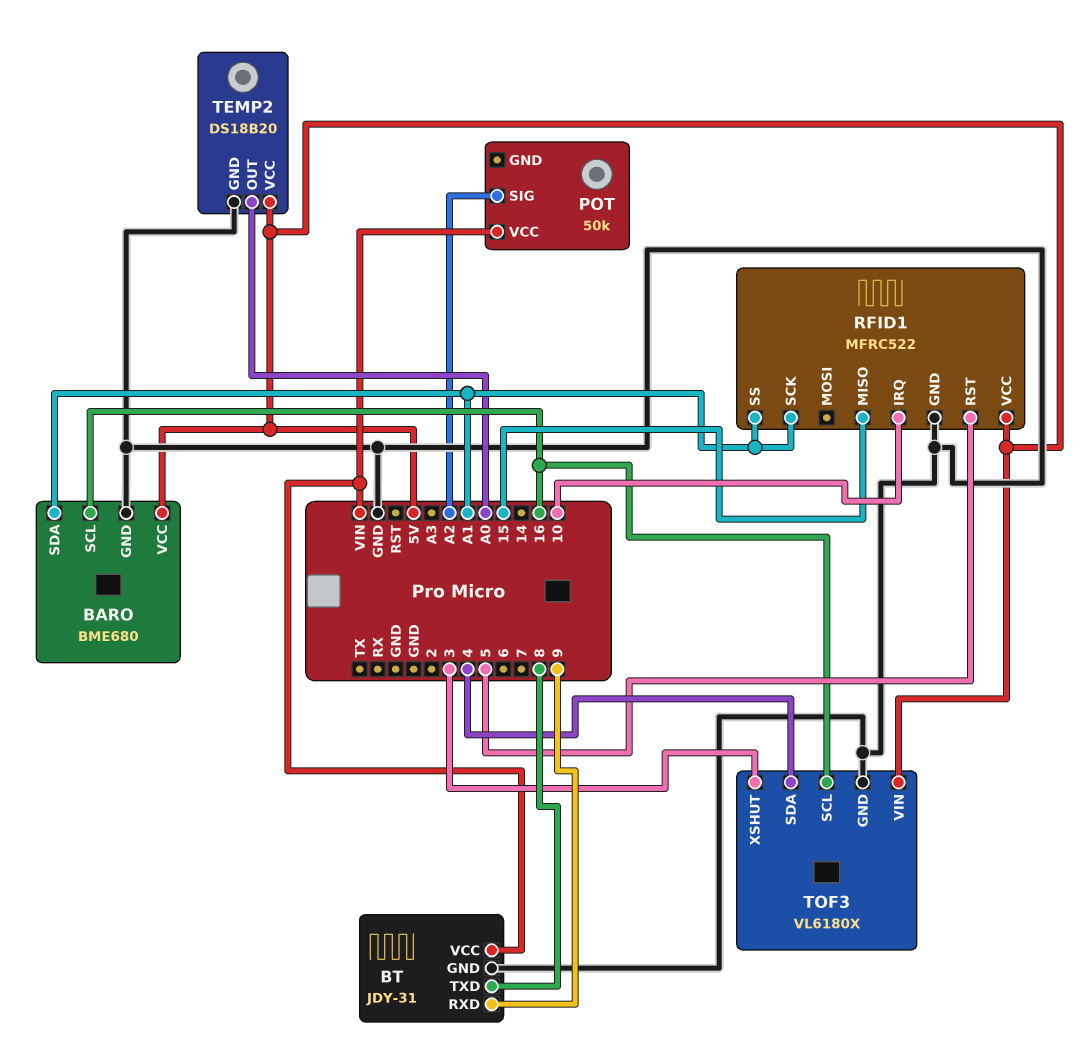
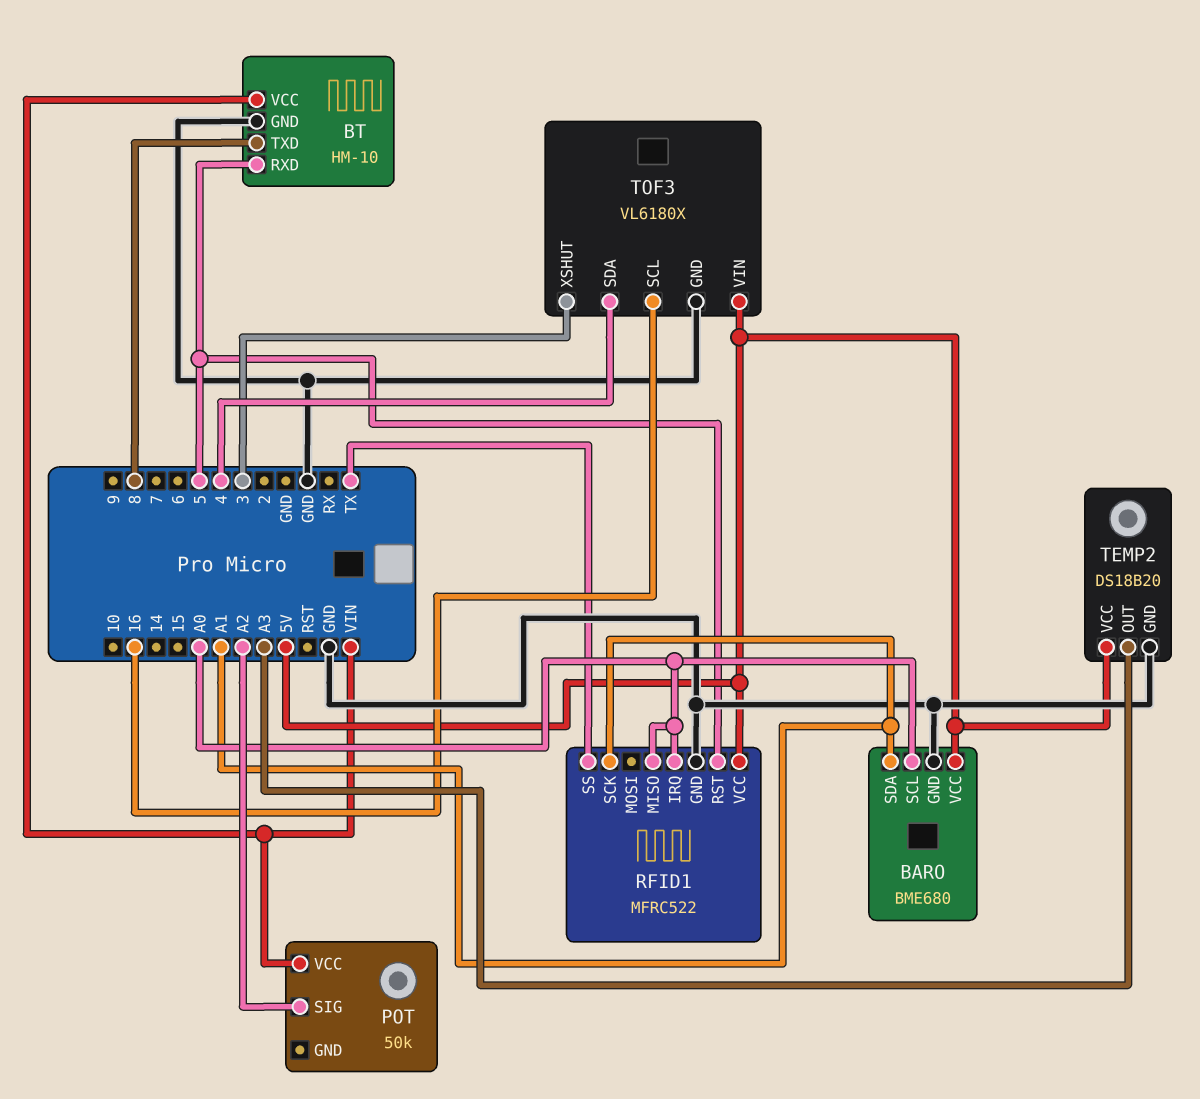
BARO pin SCL: 16 -> A0
BT: JDY-31 -> HM-10
BT pin RXD: 9 -> 5
RFID1 pin IRQ: 10 -> A0
RFID1 pin MISO: 15 -> A0
RFID1 pin SS: A1 -> TX
TEMP2 pin OUT: A0 -> A3

